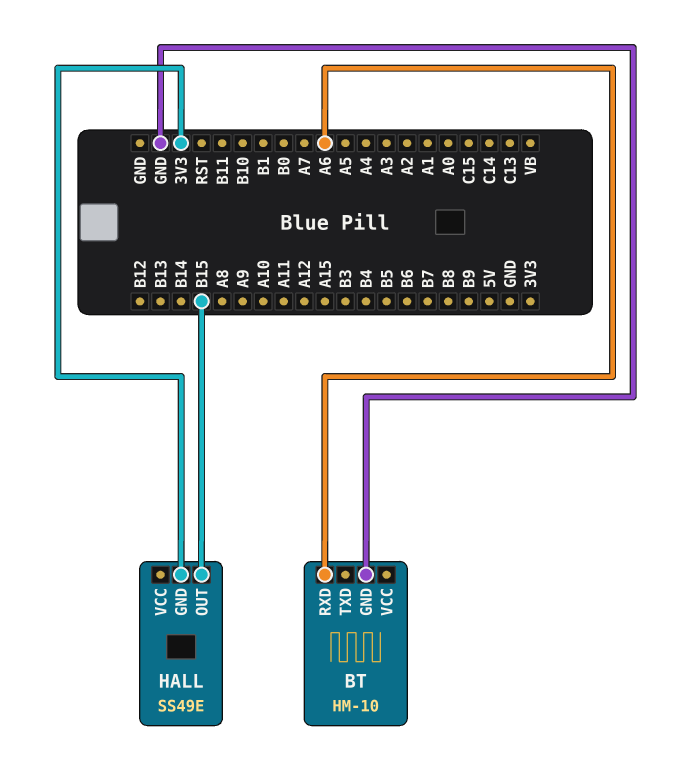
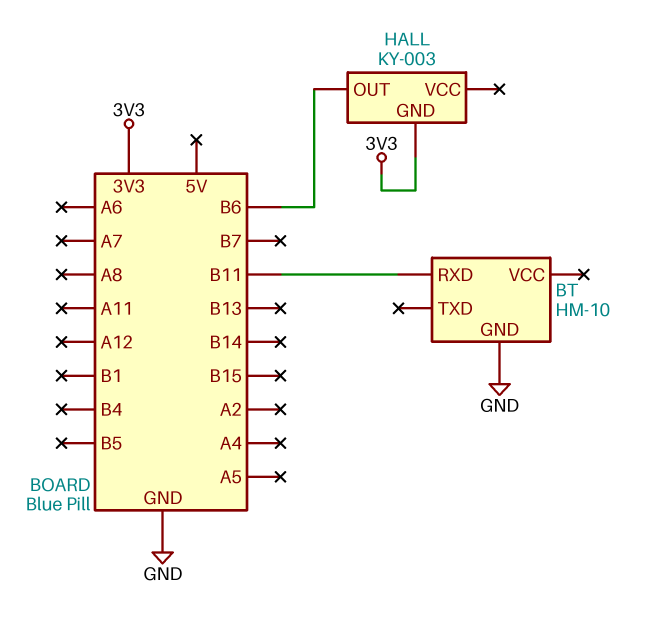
BT pin RXD: A6 -> B11
HALL: SS49E -> KY-003
HALL pin OUT: B15 -> B6

